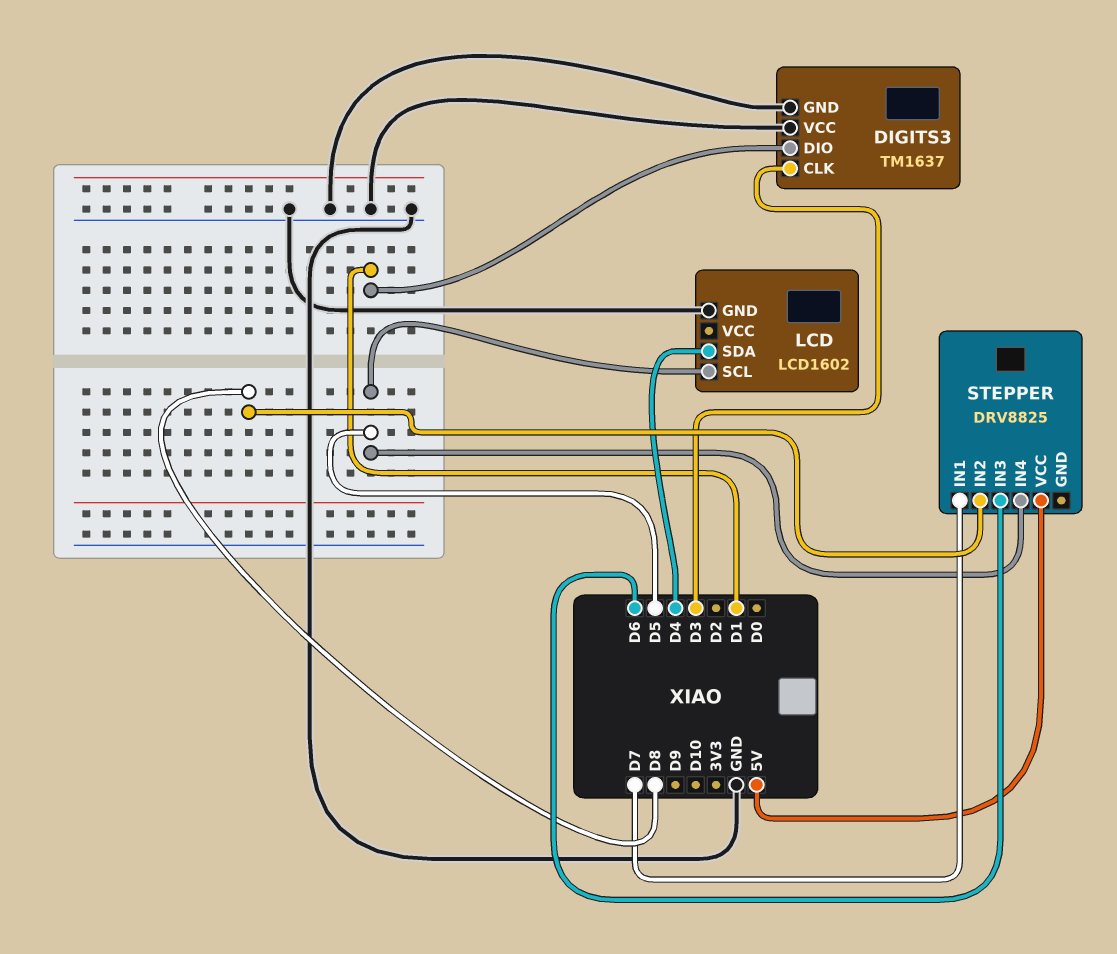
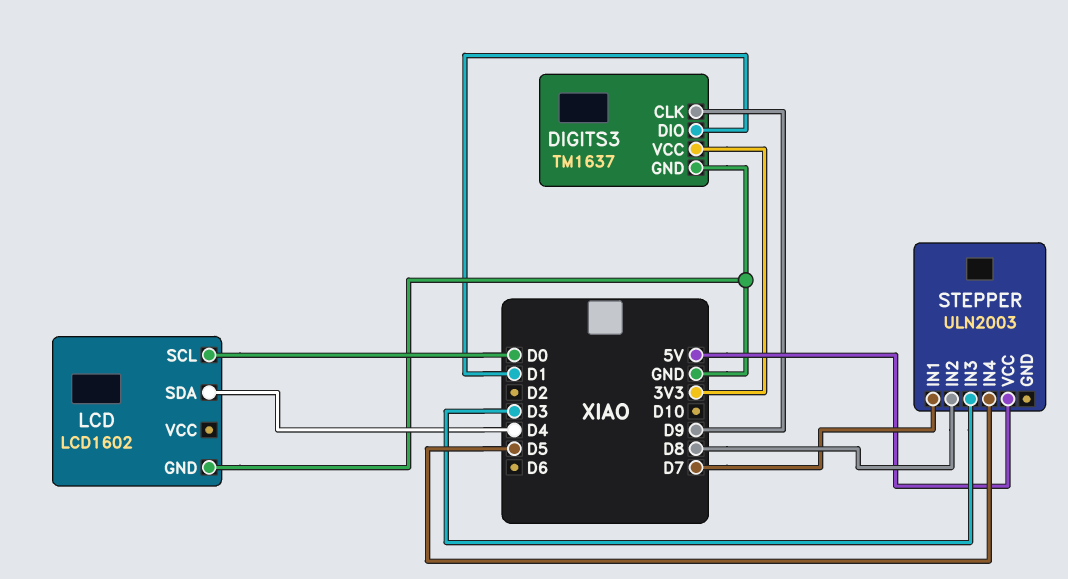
DIGITS3 pin CLK: D3 -> D9
DIGITS3 pin VCC: GND -> 3V3
LCD pin SCL: D5 -> D0
STEPPER: DRV8825 -> ULN2003
STEPPER pin IN3: D6 -> D3

